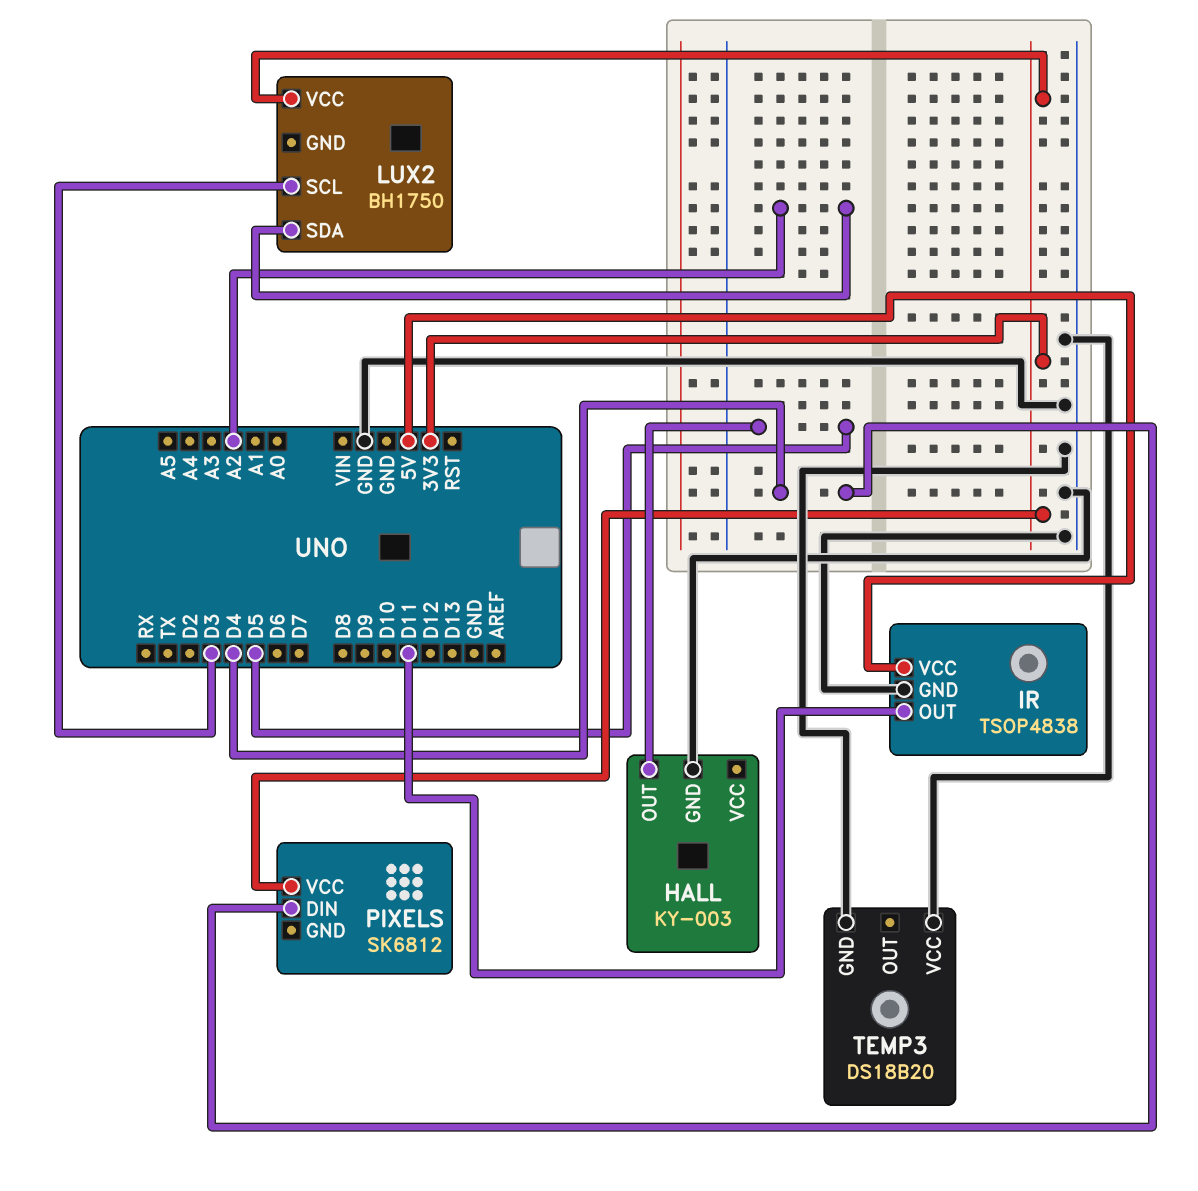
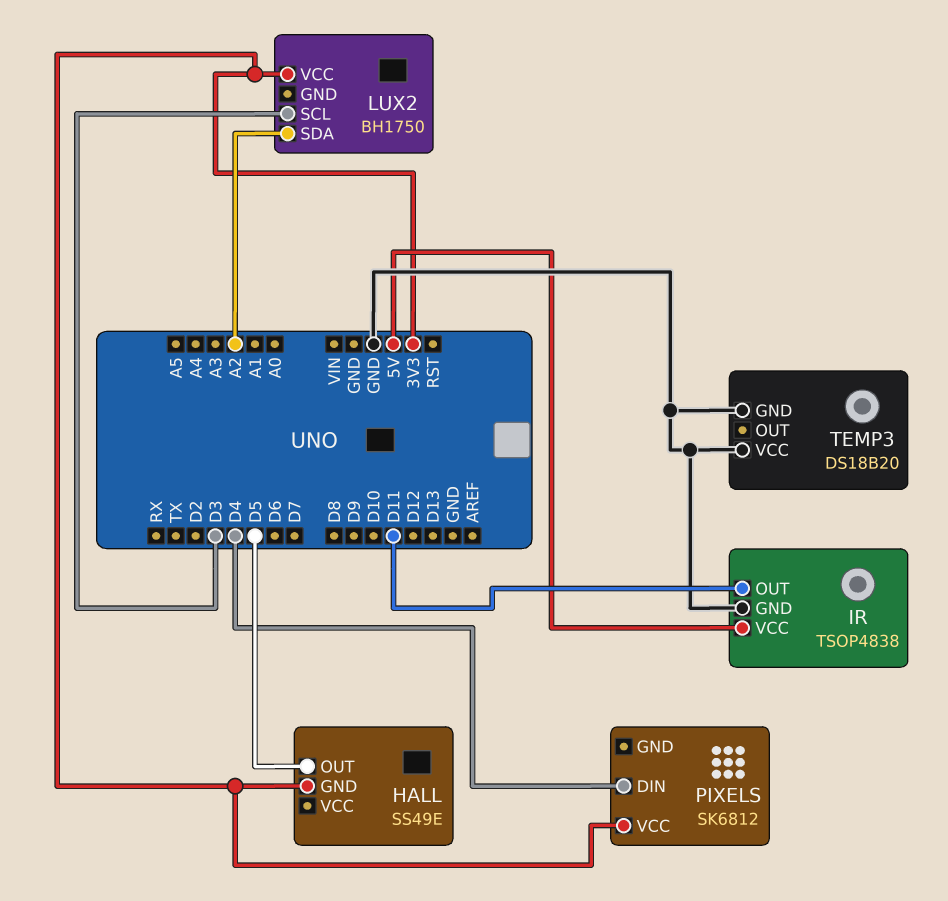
HALL: KY-003 -> SS49E
HALL pin GND: GND -> 3V3

